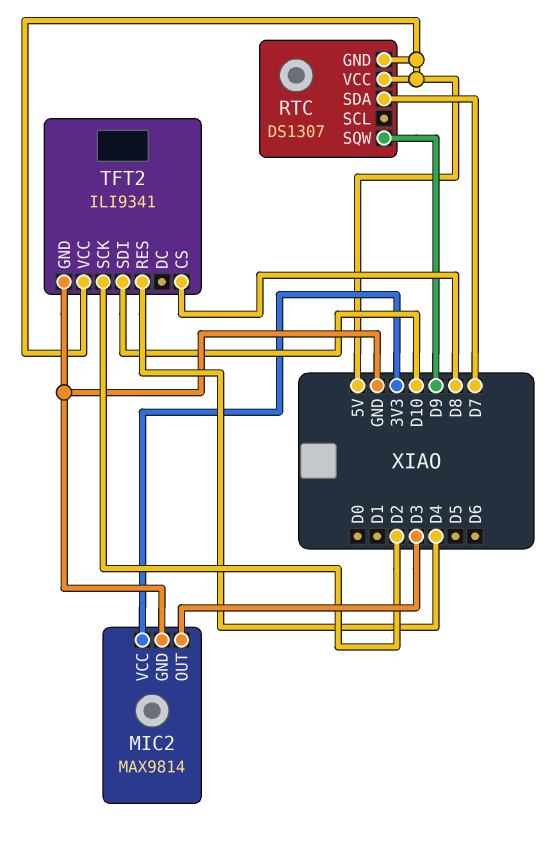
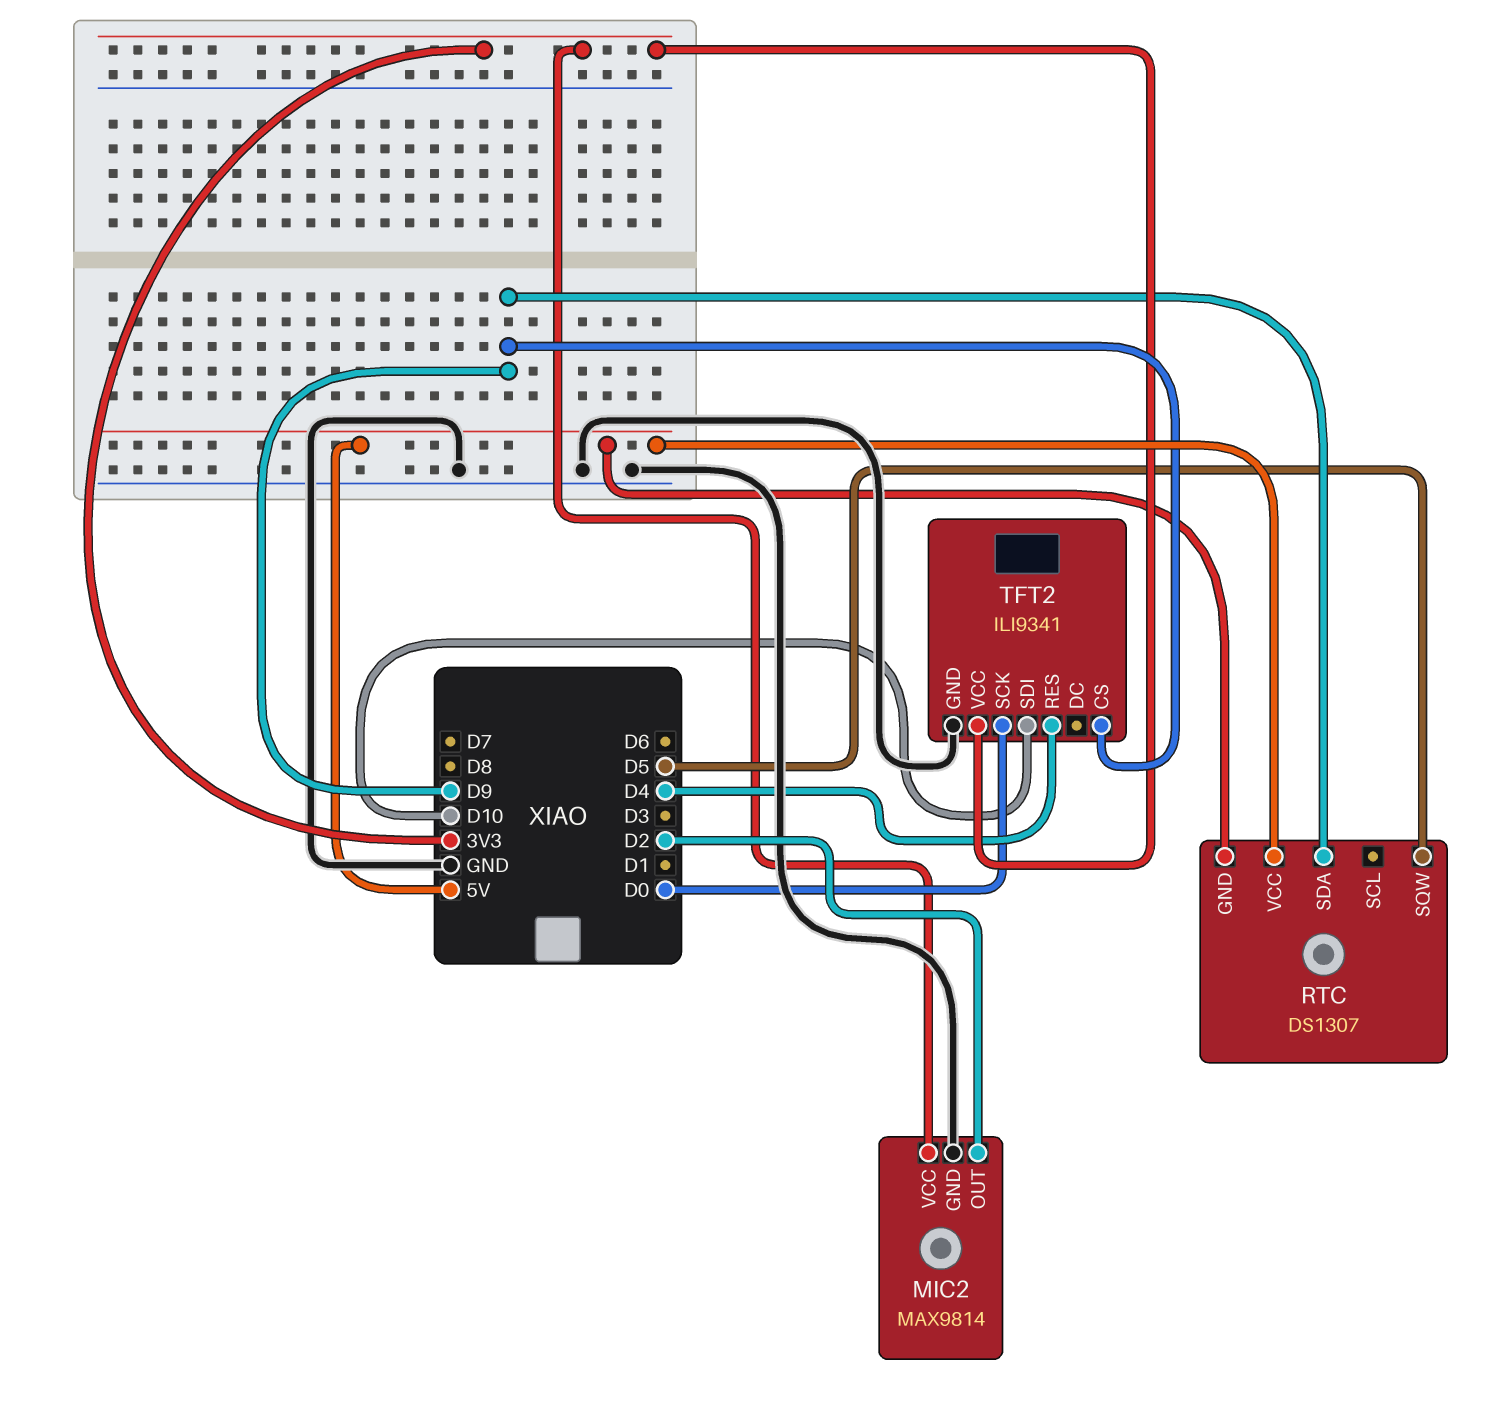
MIC2 pin OUT: D3 -> D2
RTC pin SDA: D7 -> D9
RTC pin SQW: D9 -> D5
TFT2 pin CS: D8 -> D9
TFT2 pin SCK: D2 -> D0
TFT2 pin VCC: 5V -> 3V3

